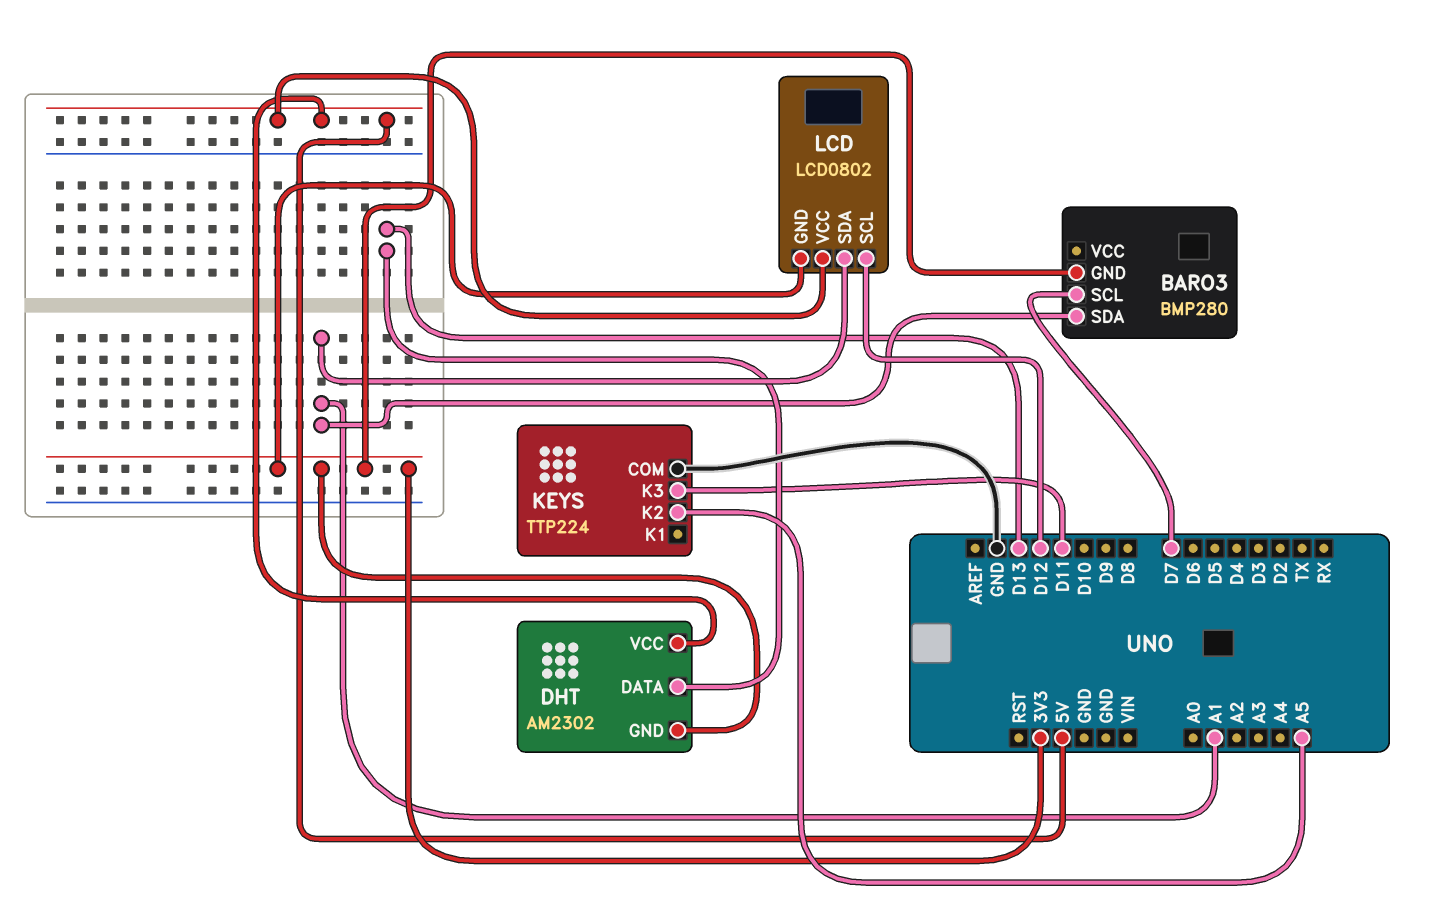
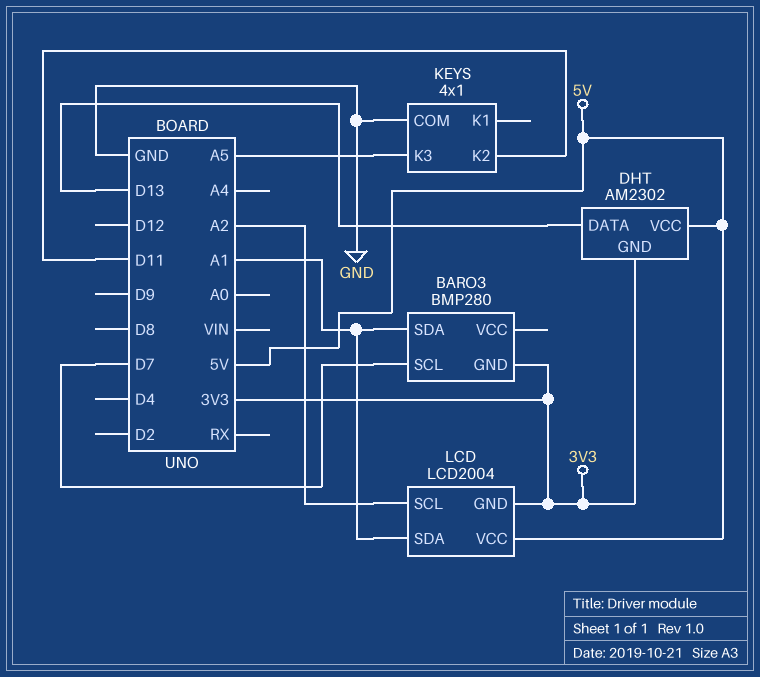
KEYS: TTP224 -> 4x1
KEYS pin K2: A5 -> D11
KEYS pin K3: D11 -> A5
LCD: LCD0802 -> LCD2004
LCD pin SCL: D12 -> A2

